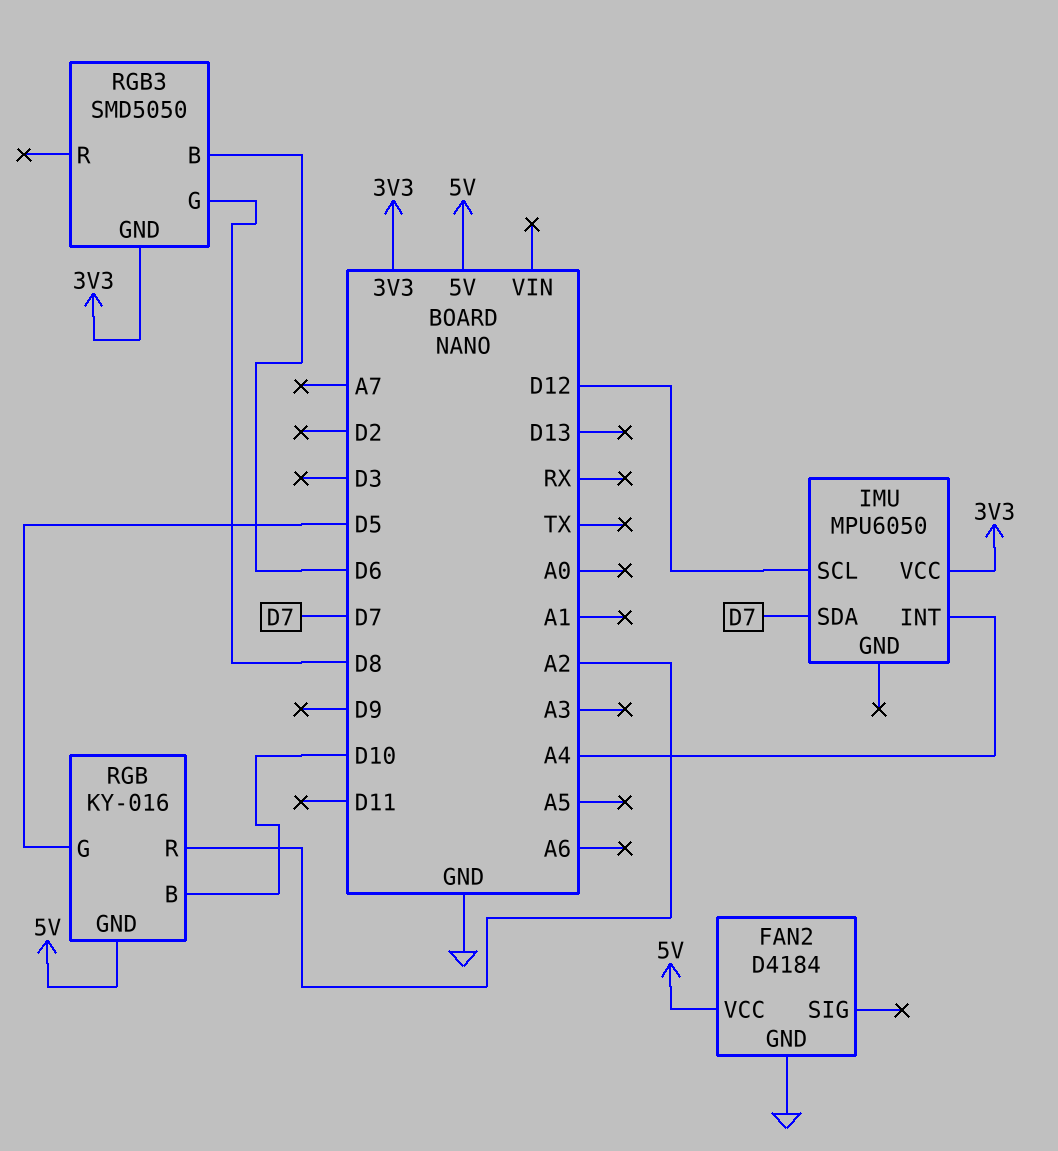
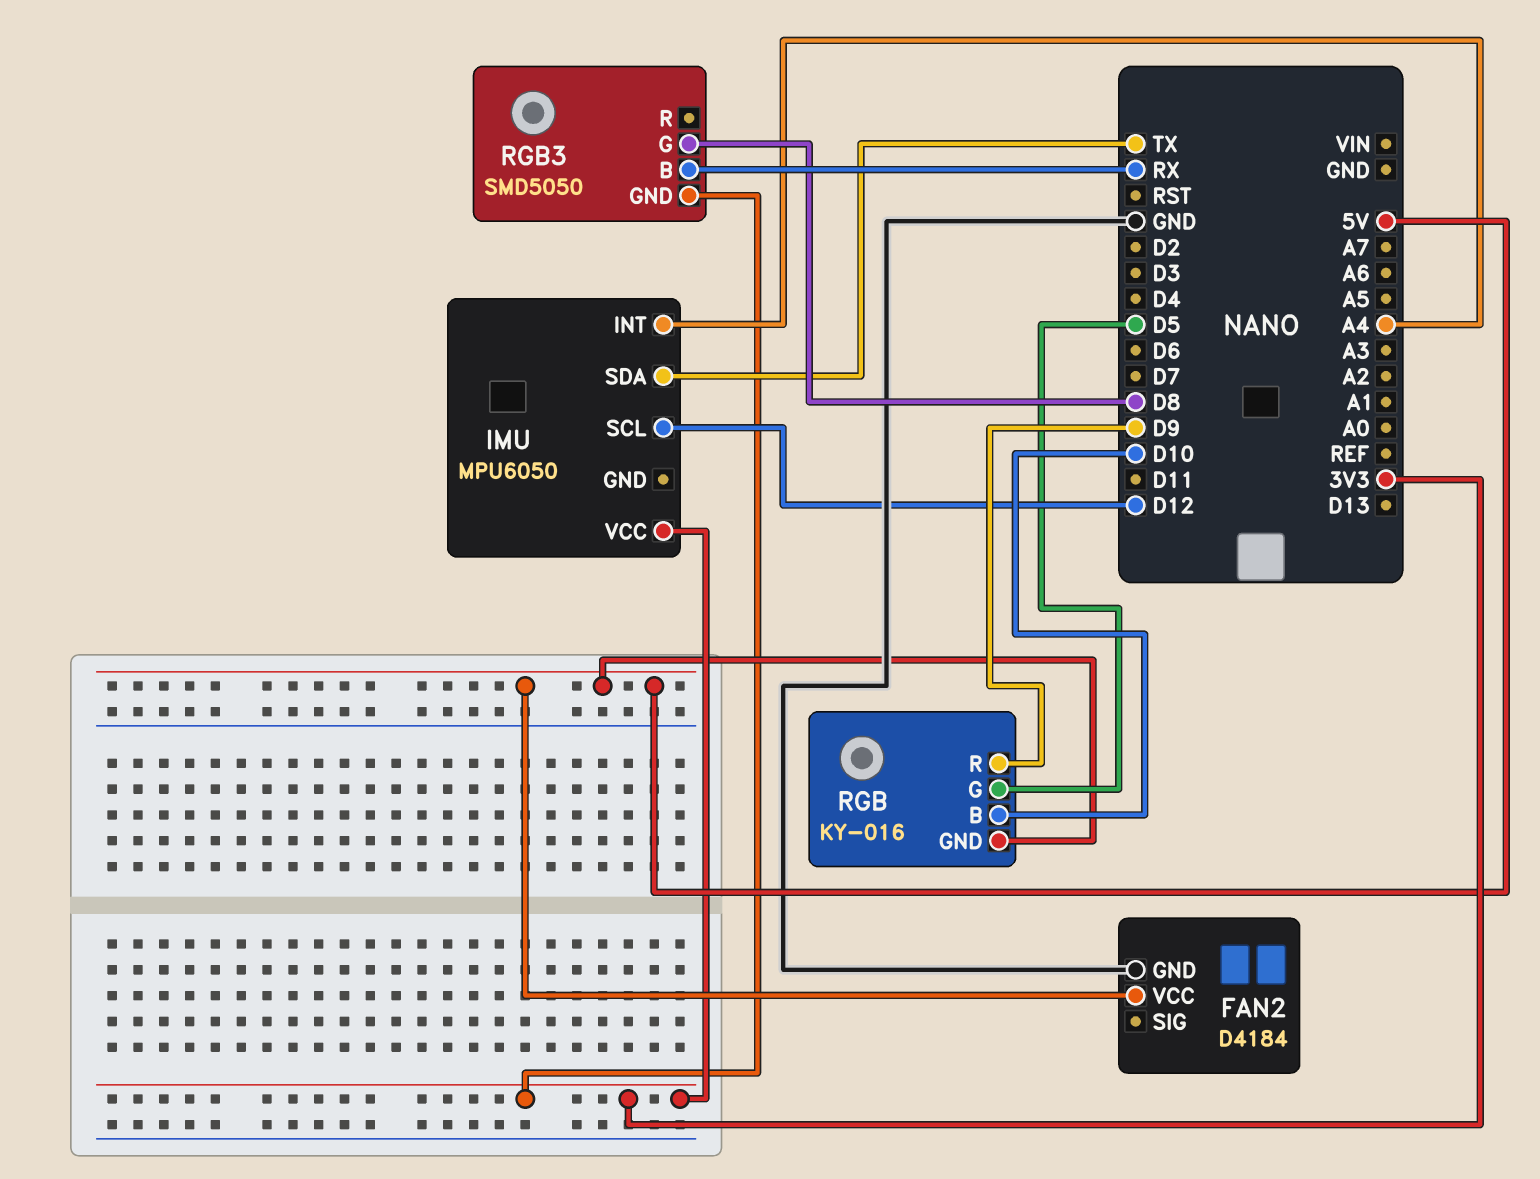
IMU pin SDA: D7 -> TX
RGB pin R: A2 -> D9
RGB3 pin B: D6 -> RX

